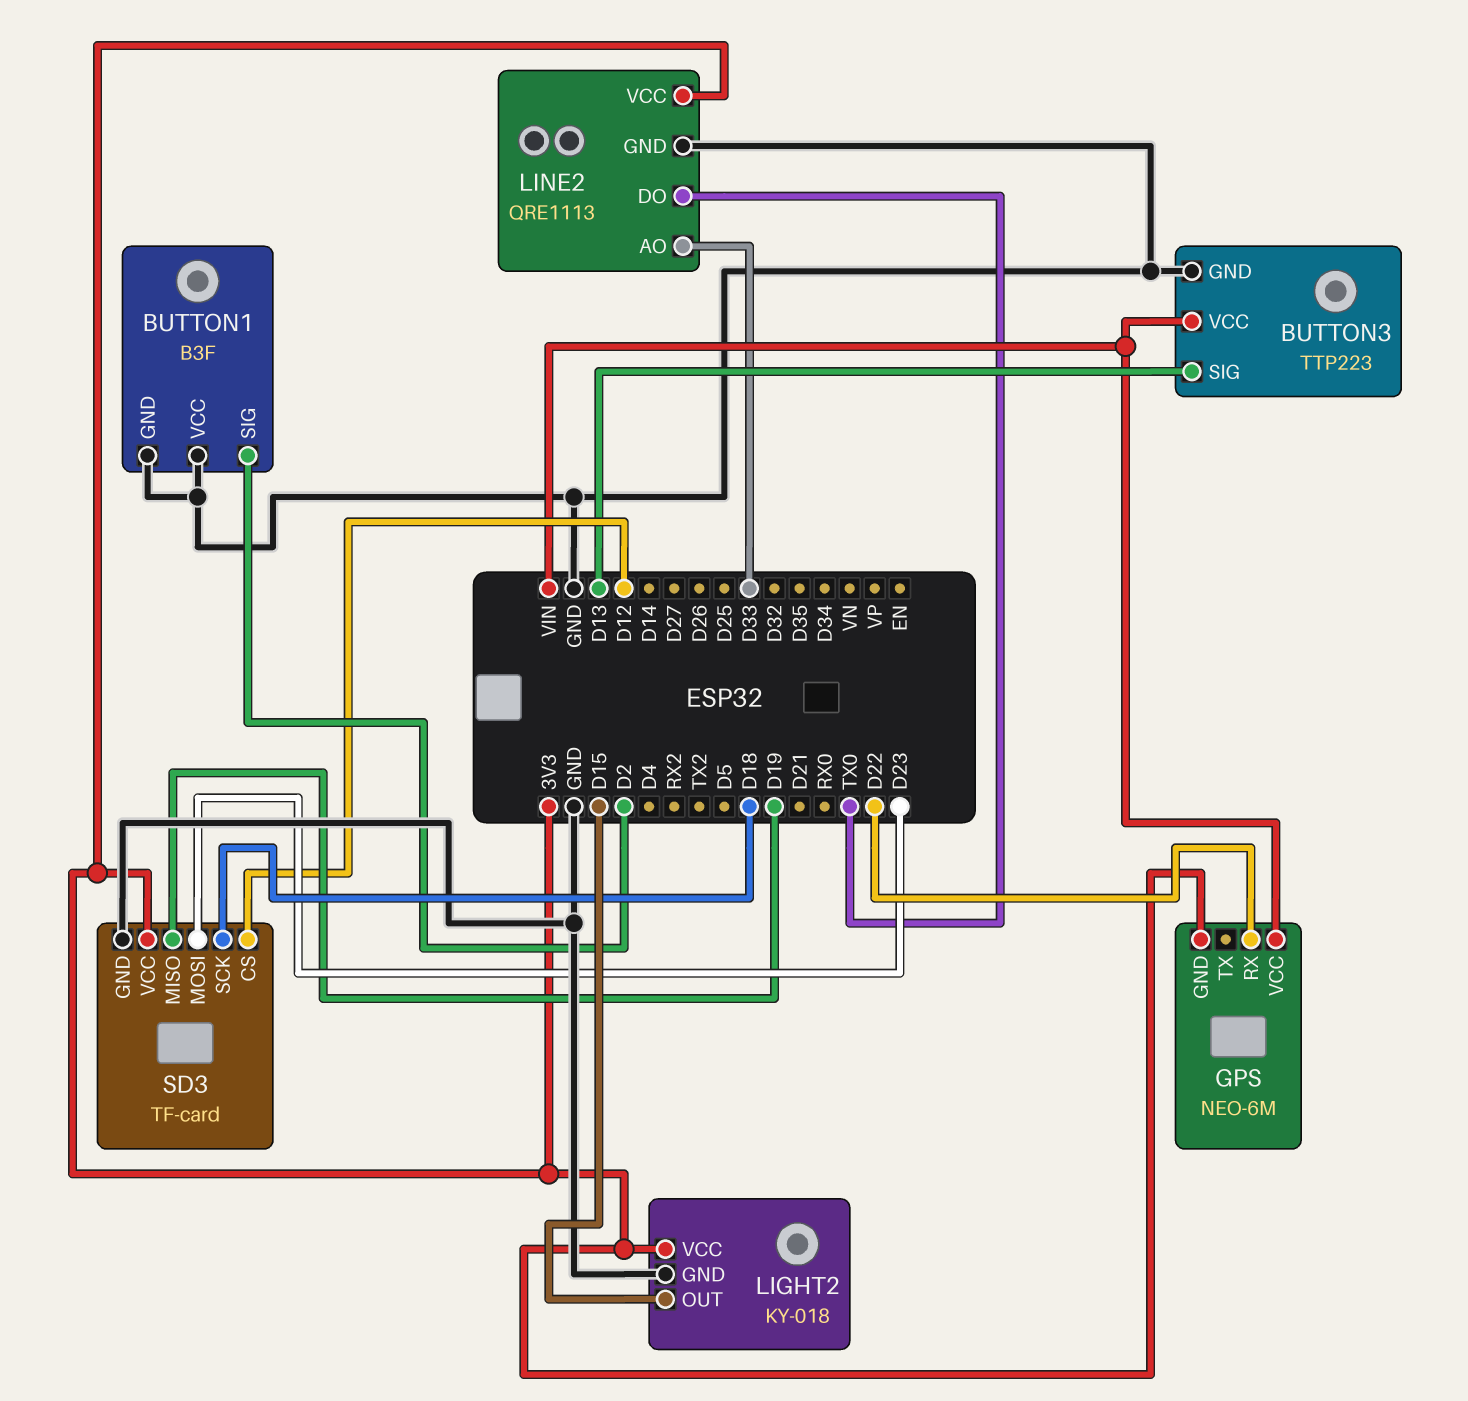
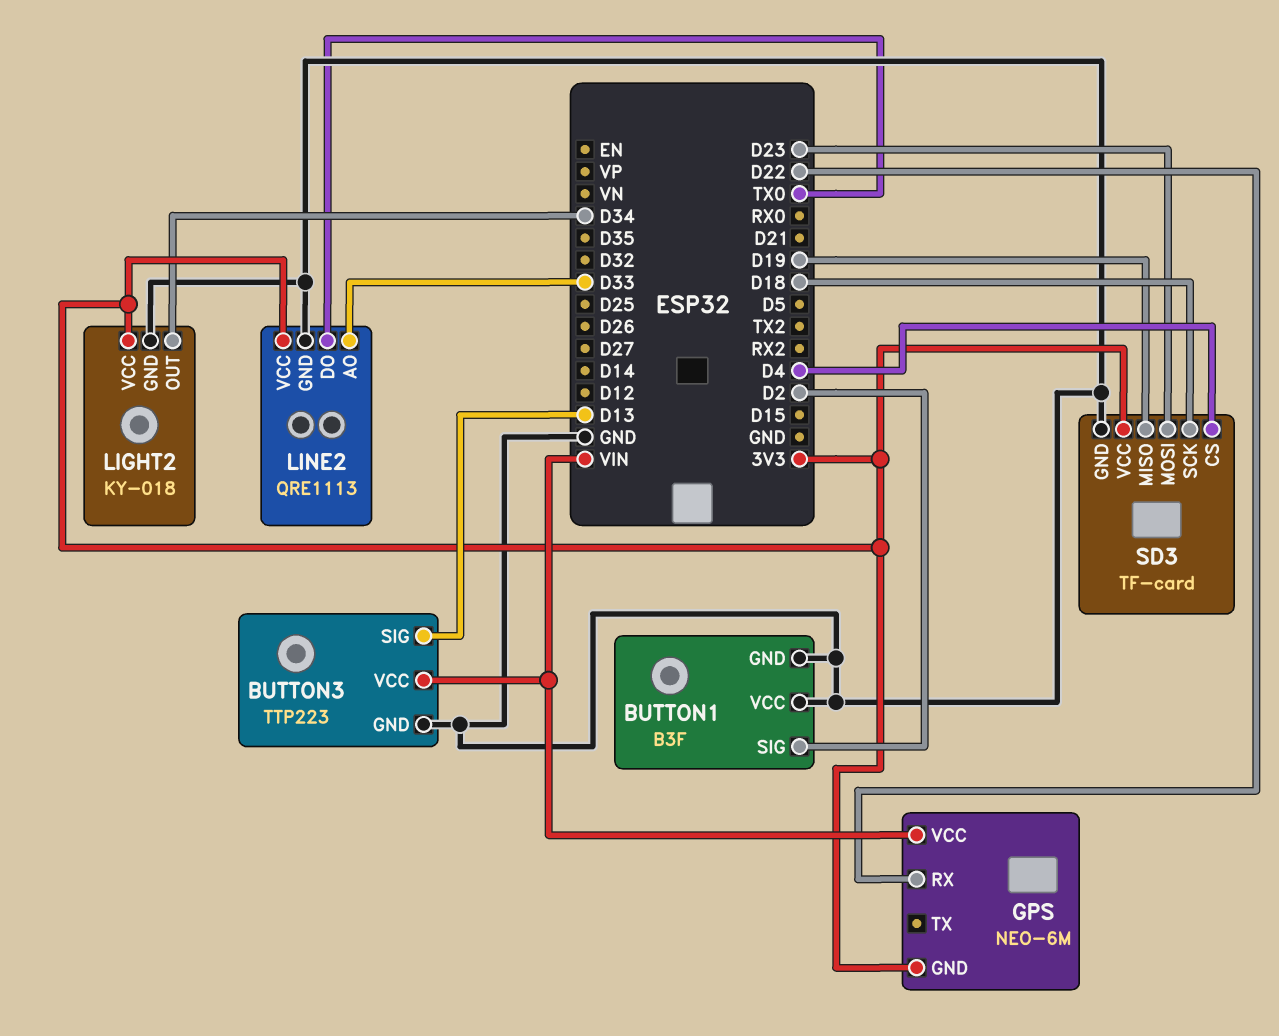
LIGHT2 pin OUT: D15 -> D34
SD3 pin CS: D12 -> D4

